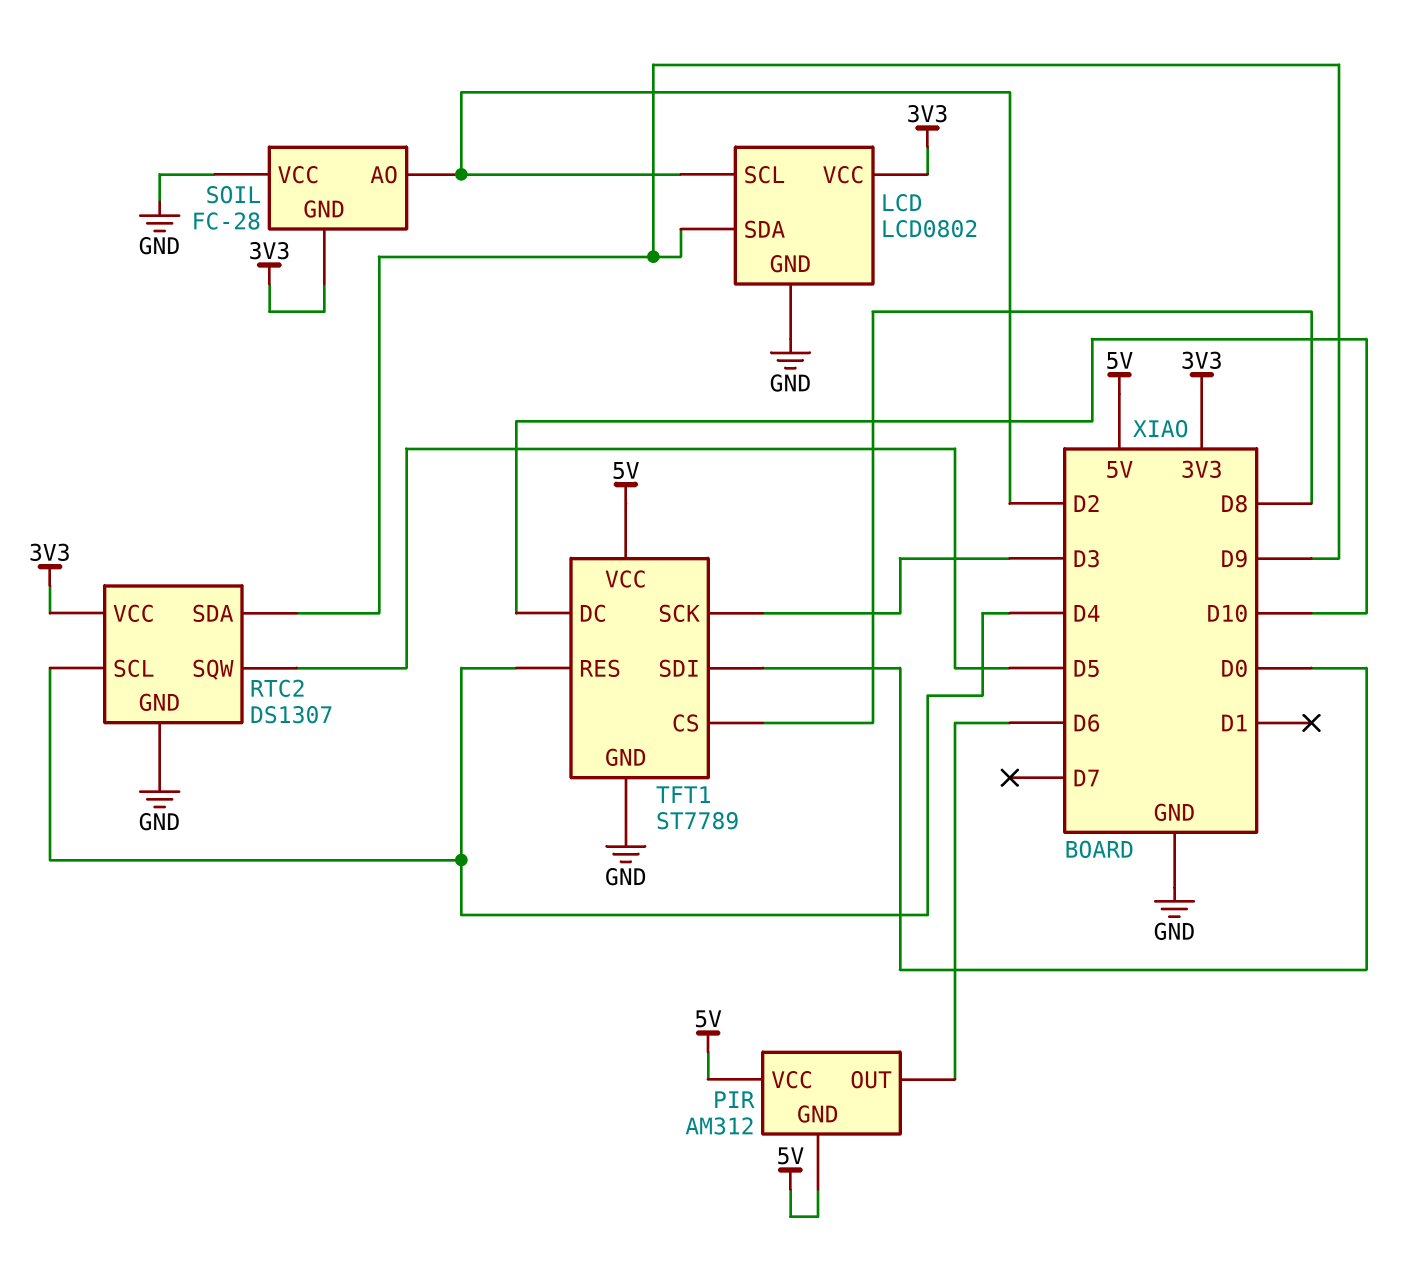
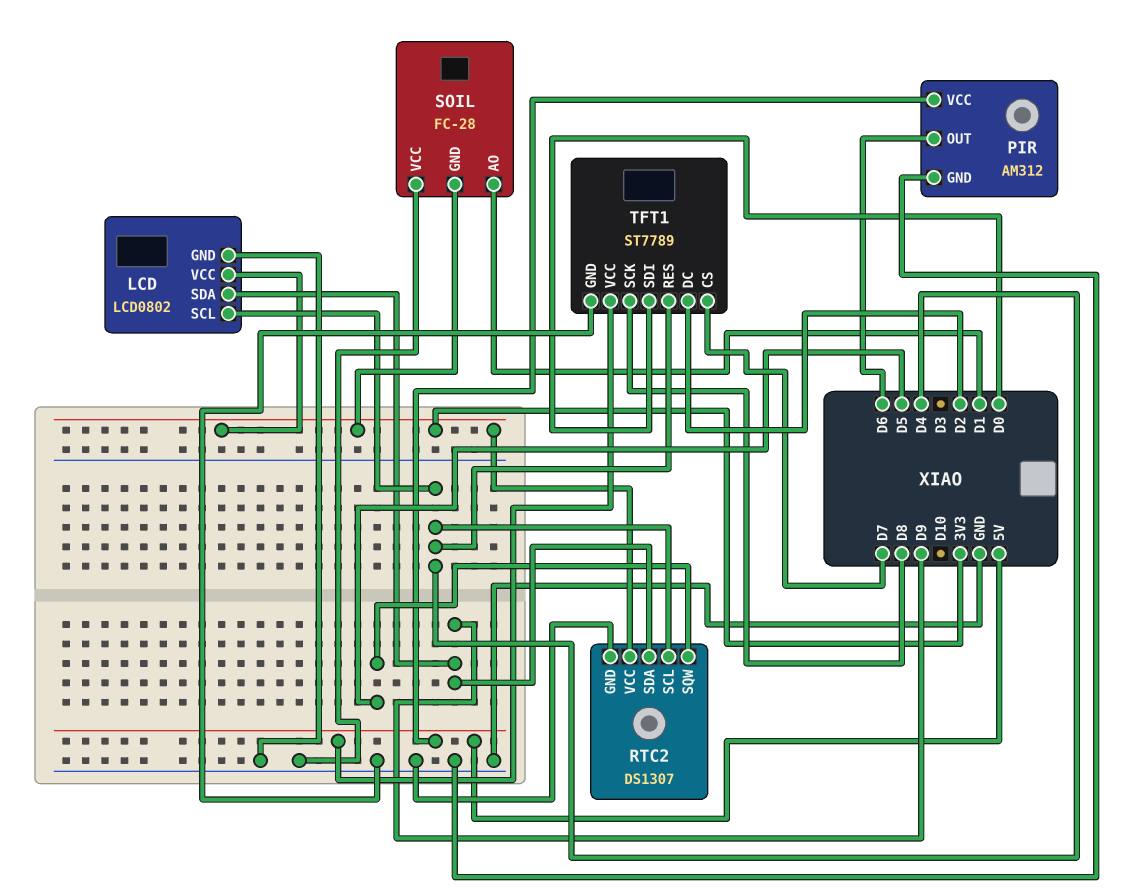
LCD pin SCL: D2 -> D4
PIR pin GND: 5V -> GND
SOIL pin AO: D2 -> D1
TFT1 pin CS: D8 -> D7
TFT1 pin DC: D10 -> D2
TFT1 pin SCK: D3 -> D8

